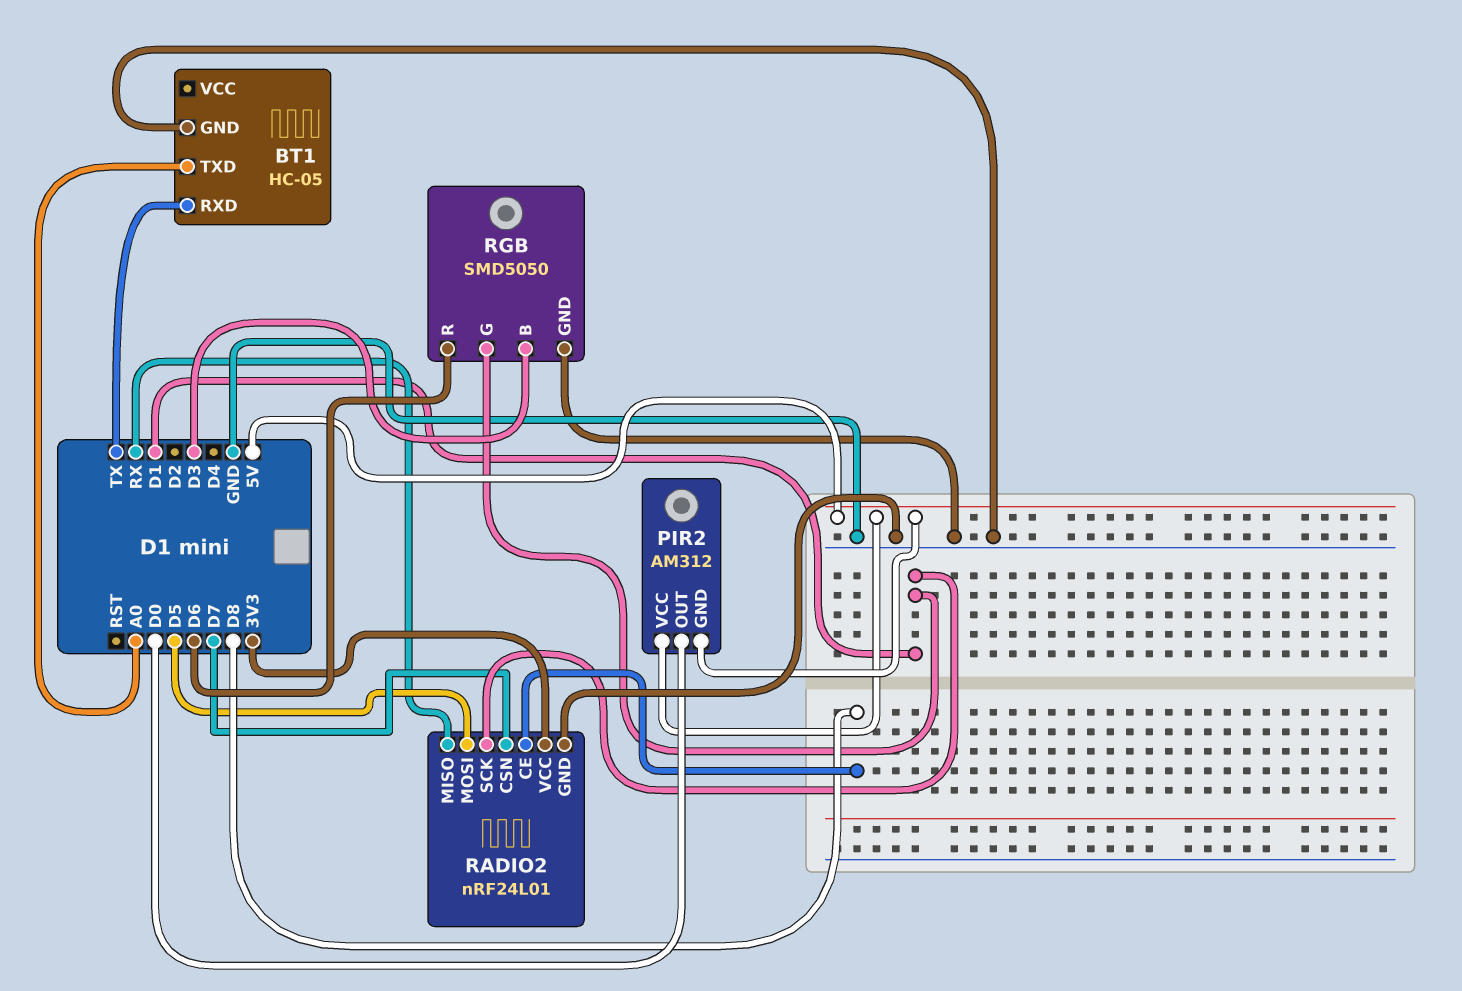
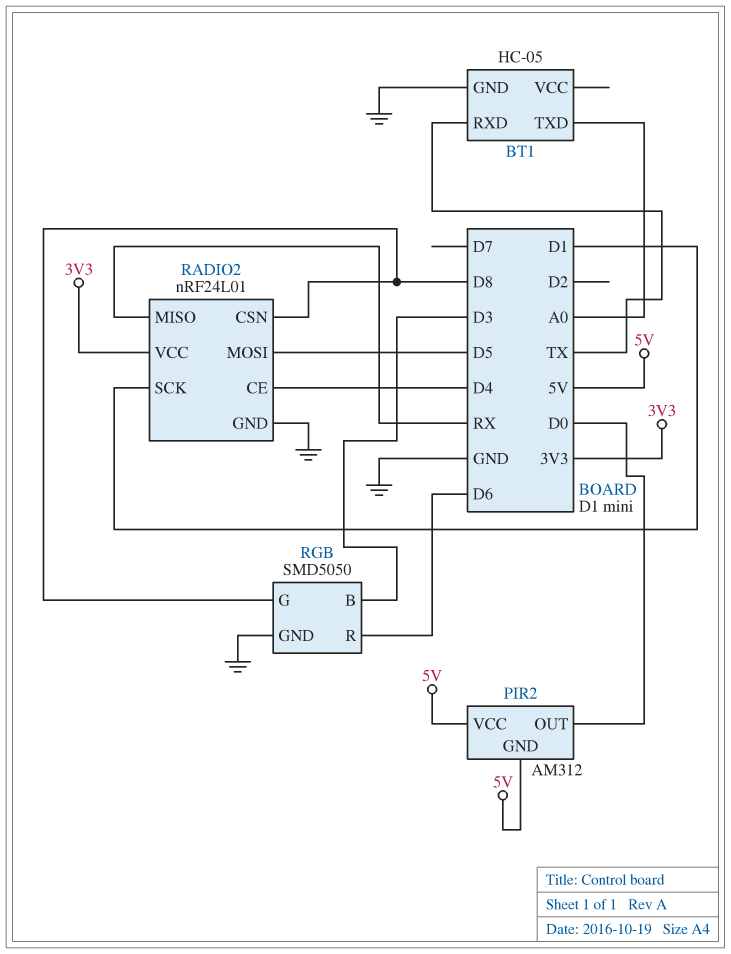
RADIO2 pin CE: D8 -> D4
RADIO2 pin CSN: D7 -> D8
RGB pin G: D1 -> D8

